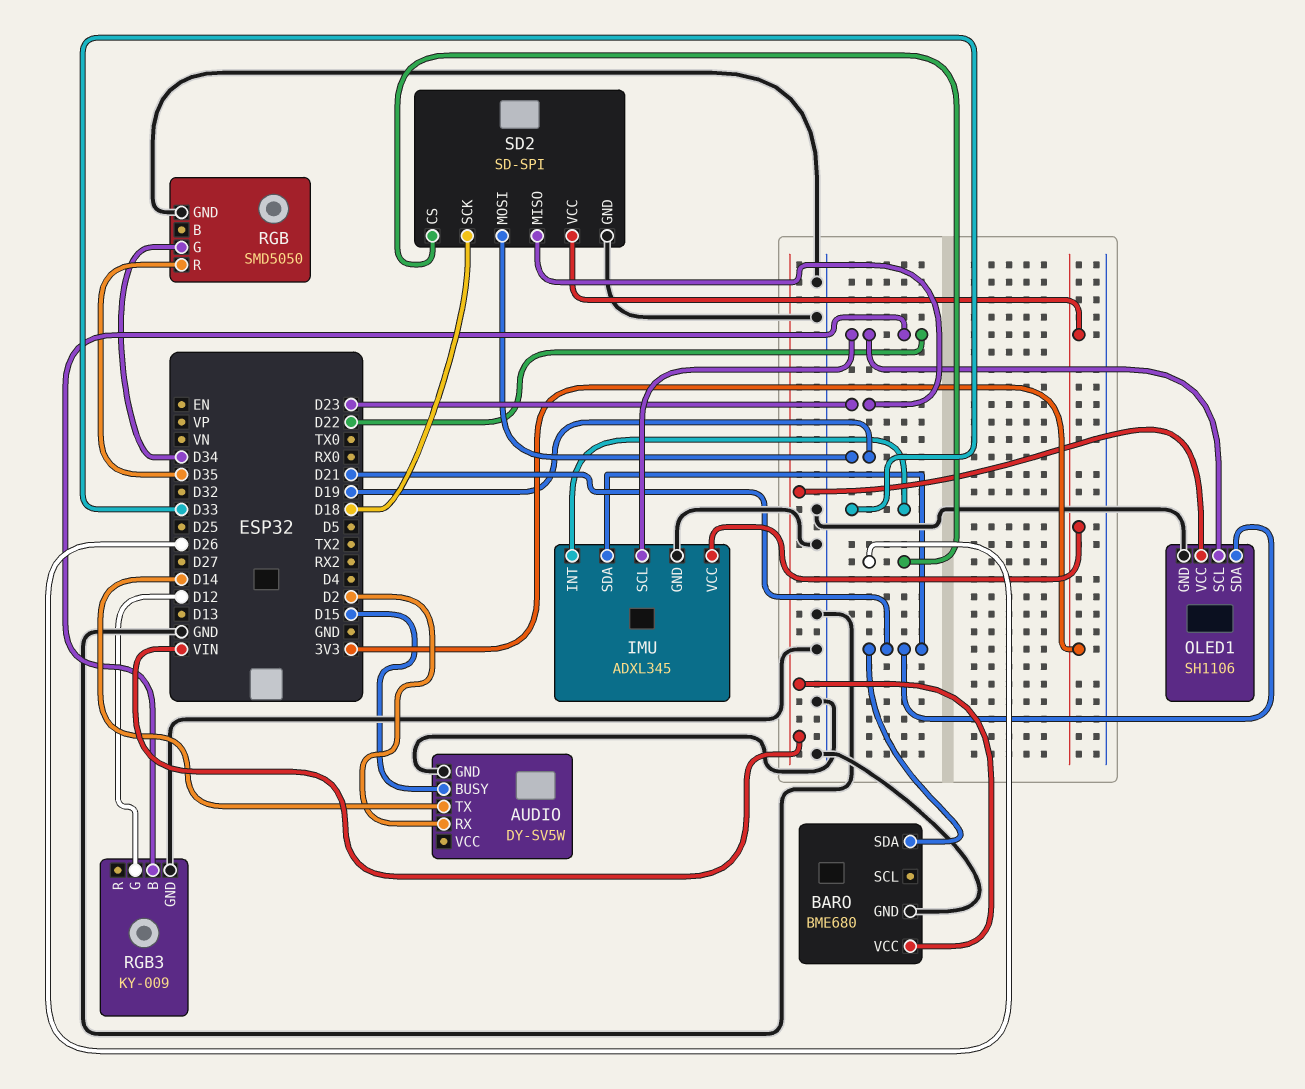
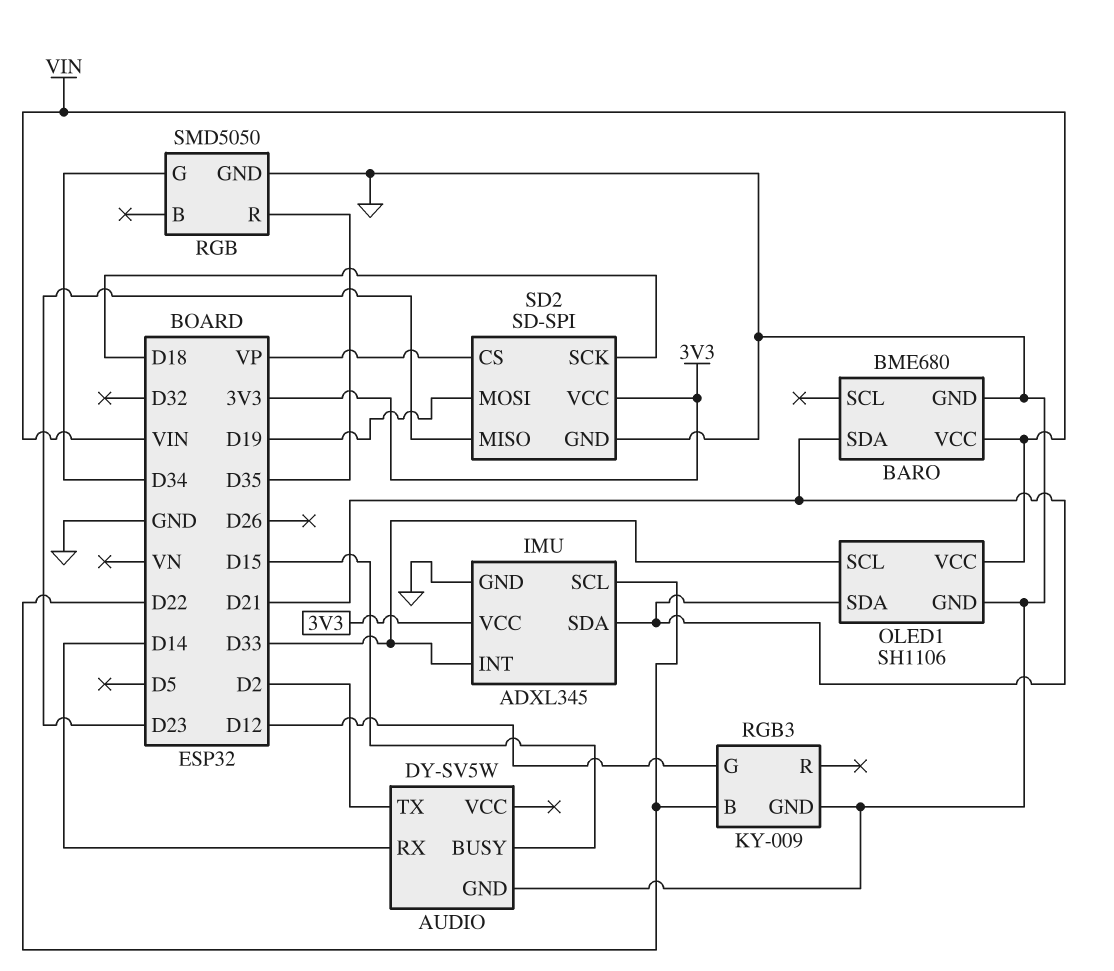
AUDIO pin RX: D2 -> D14
AUDIO pin TX: D14 -> D2
OLED1 pin SCL: D22 -> D33
SD2 pin CS: D26 -> VP

